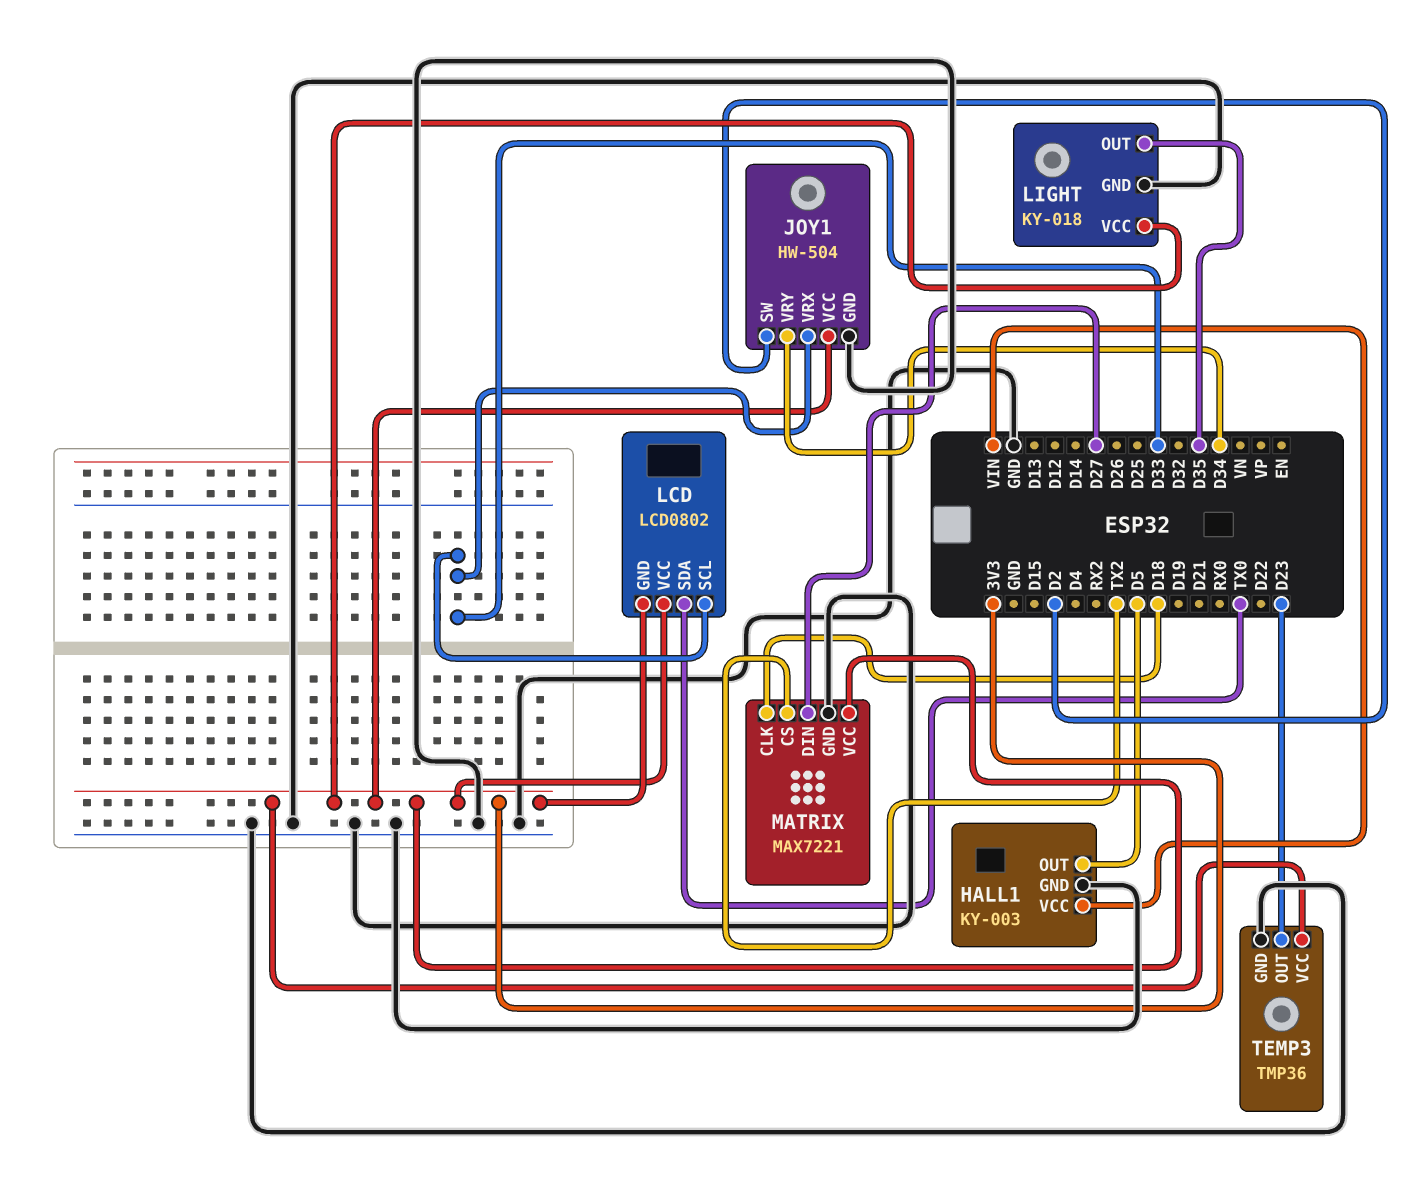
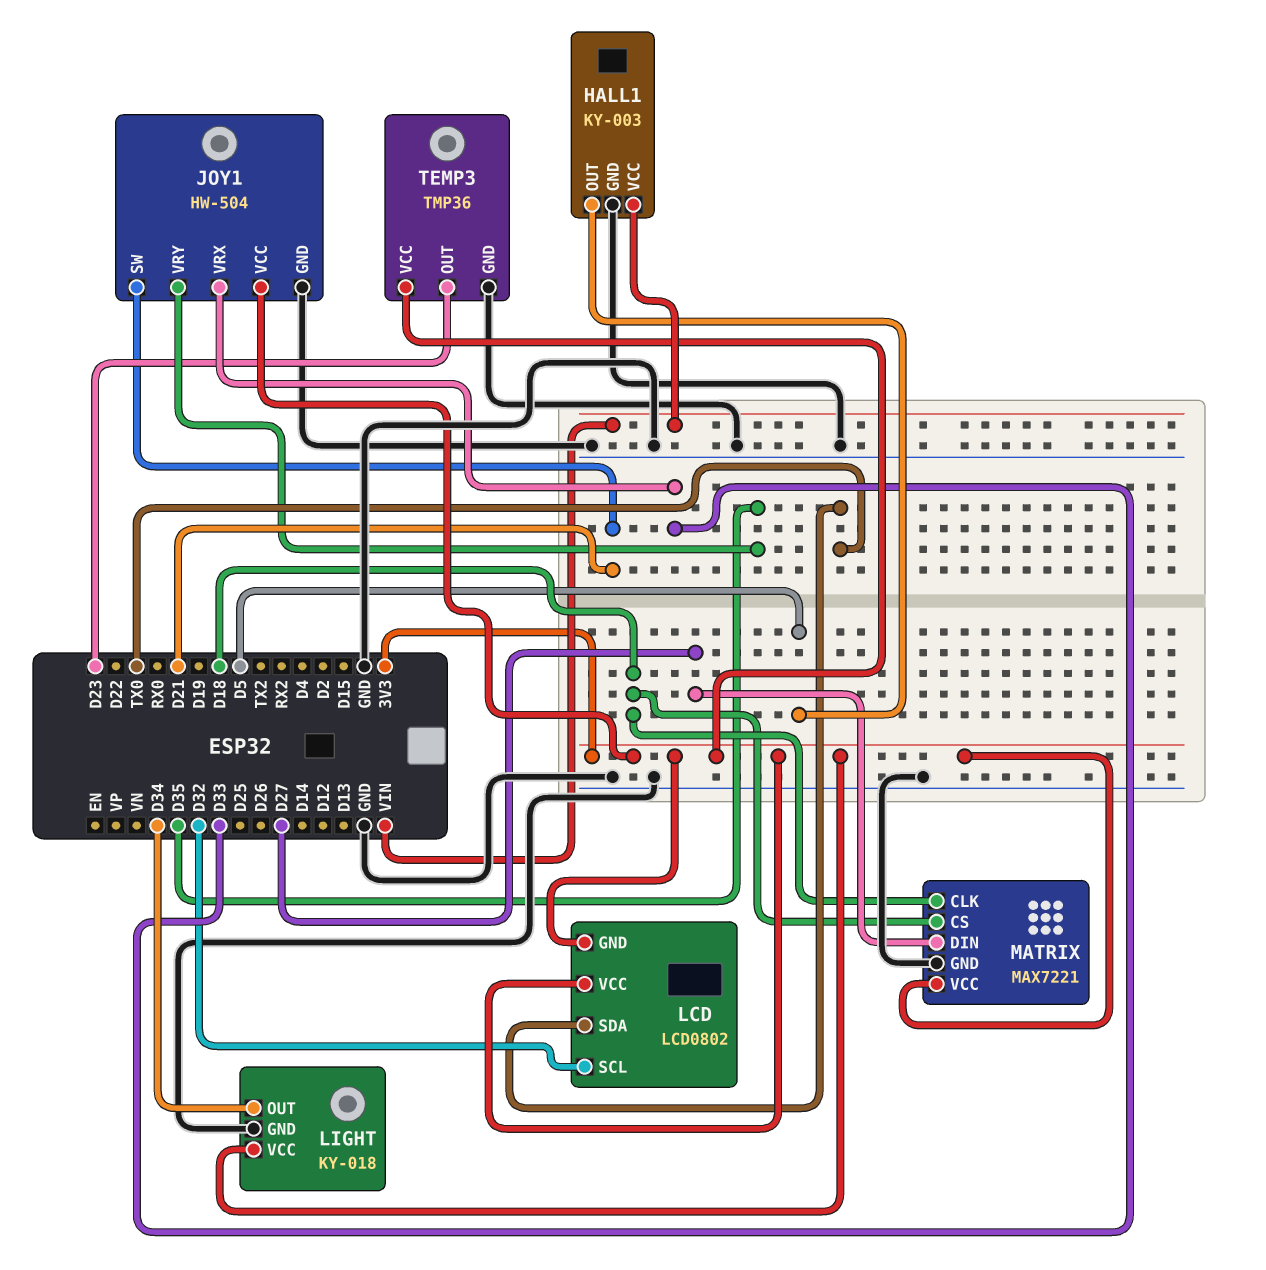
JOY1 pin SW: D2 -> D21
JOY1 pin VRY: D34 -> D35
LCD pin SCL: D33 -> D32
LIGHT pin OUT: D35 -> D34
MATRIX pin CS: TX2 -> D18

